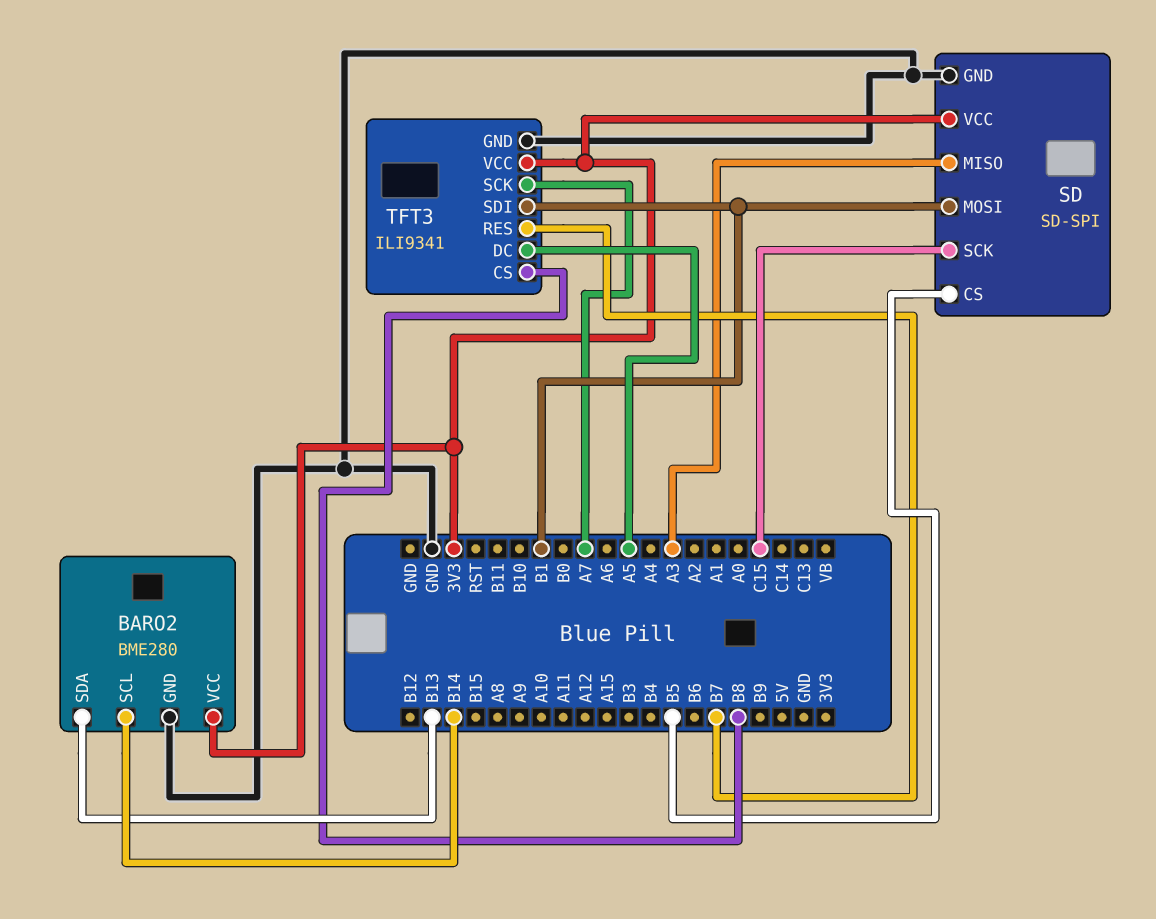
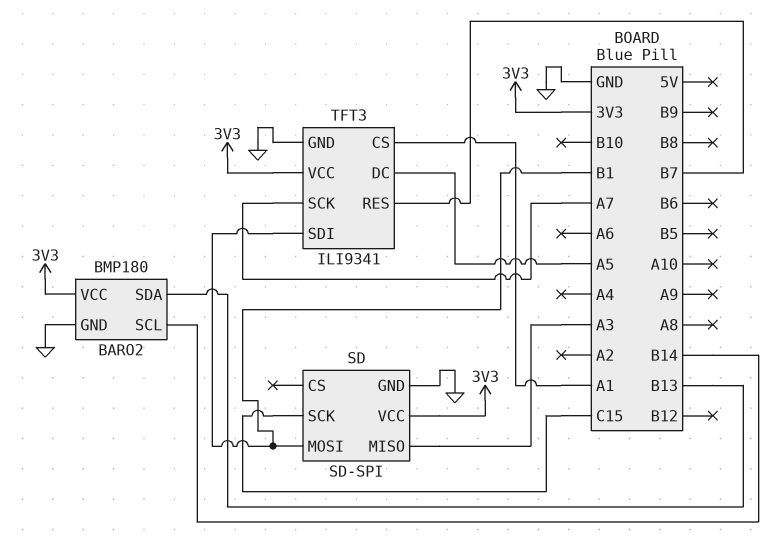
BARO2: BME280 -> BMP180
SD pin CS: B5 -> none
TFT3 pin CS: B8 -> A1

